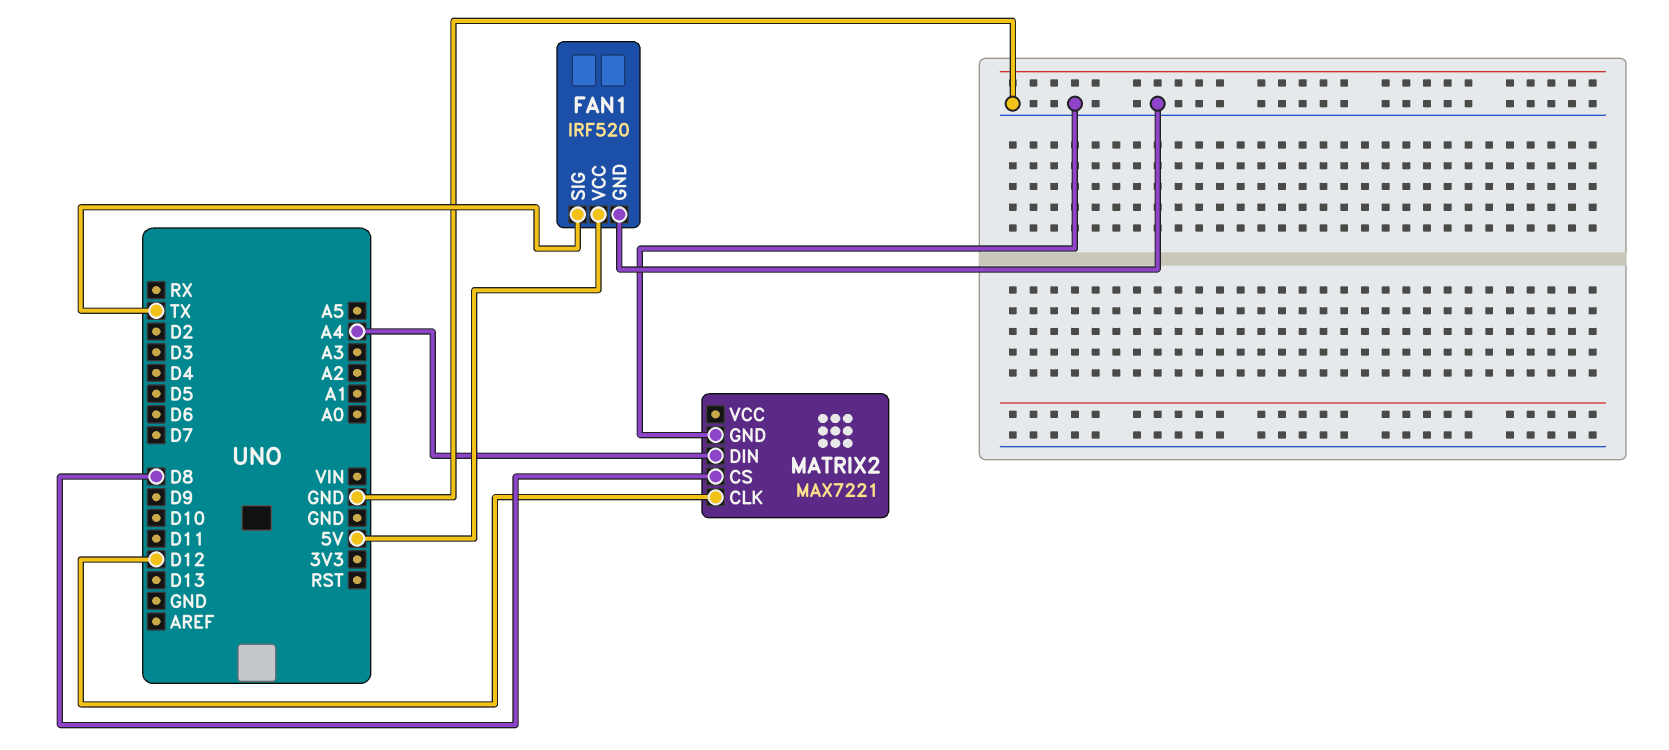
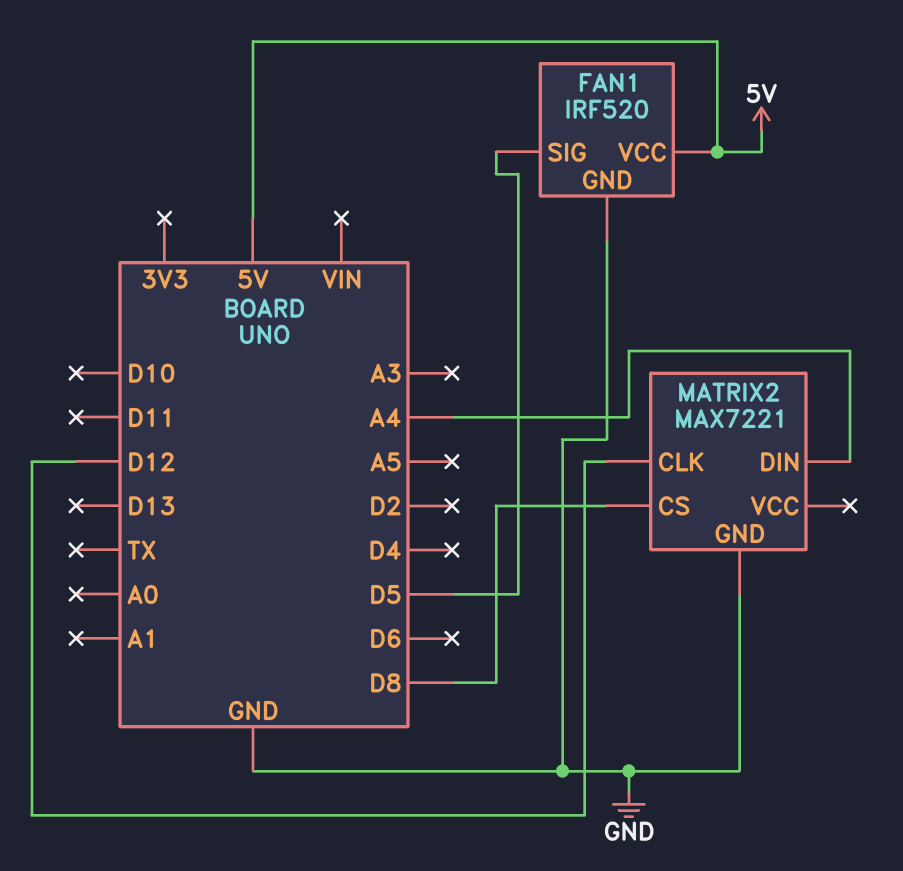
FAN1 pin SIG: TX -> D5

